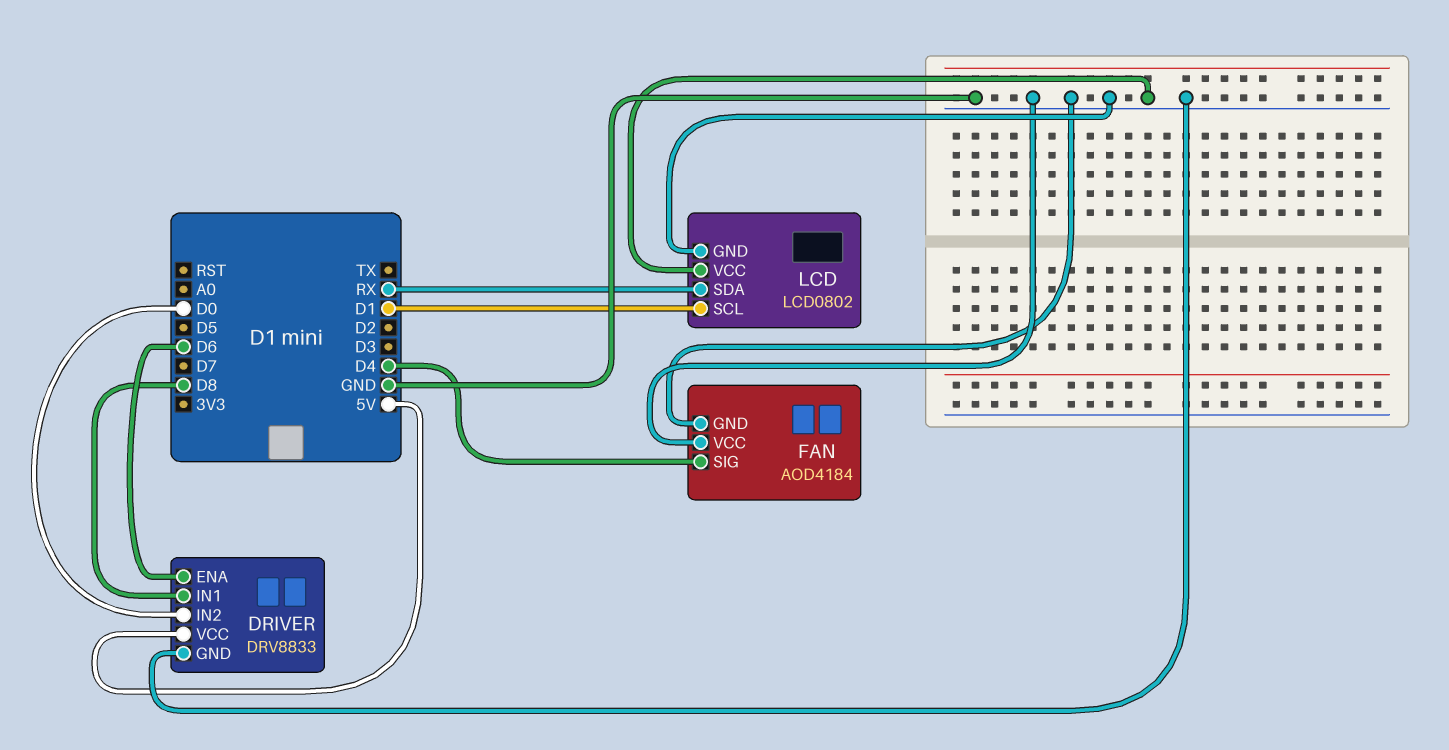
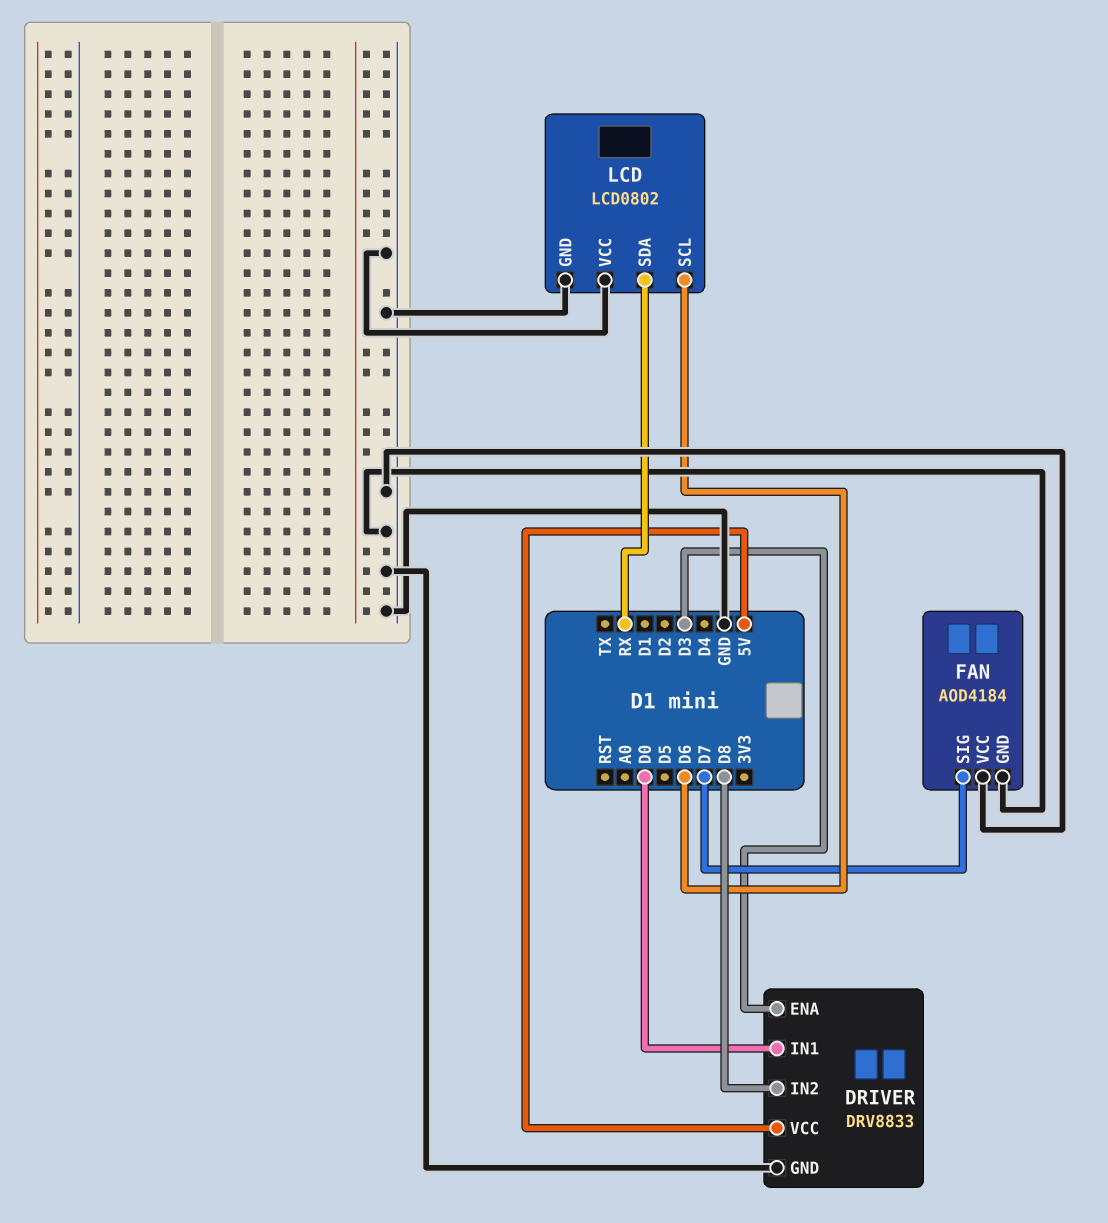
DRIVER pin ENA: D6 -> D3
DRIVER pin IN1: D8 -> D0
DRIVER pin IN2: D0 -> D8
FAN pin SIG: D4 -> D7
LCD pin SCL: D1 -> D6

